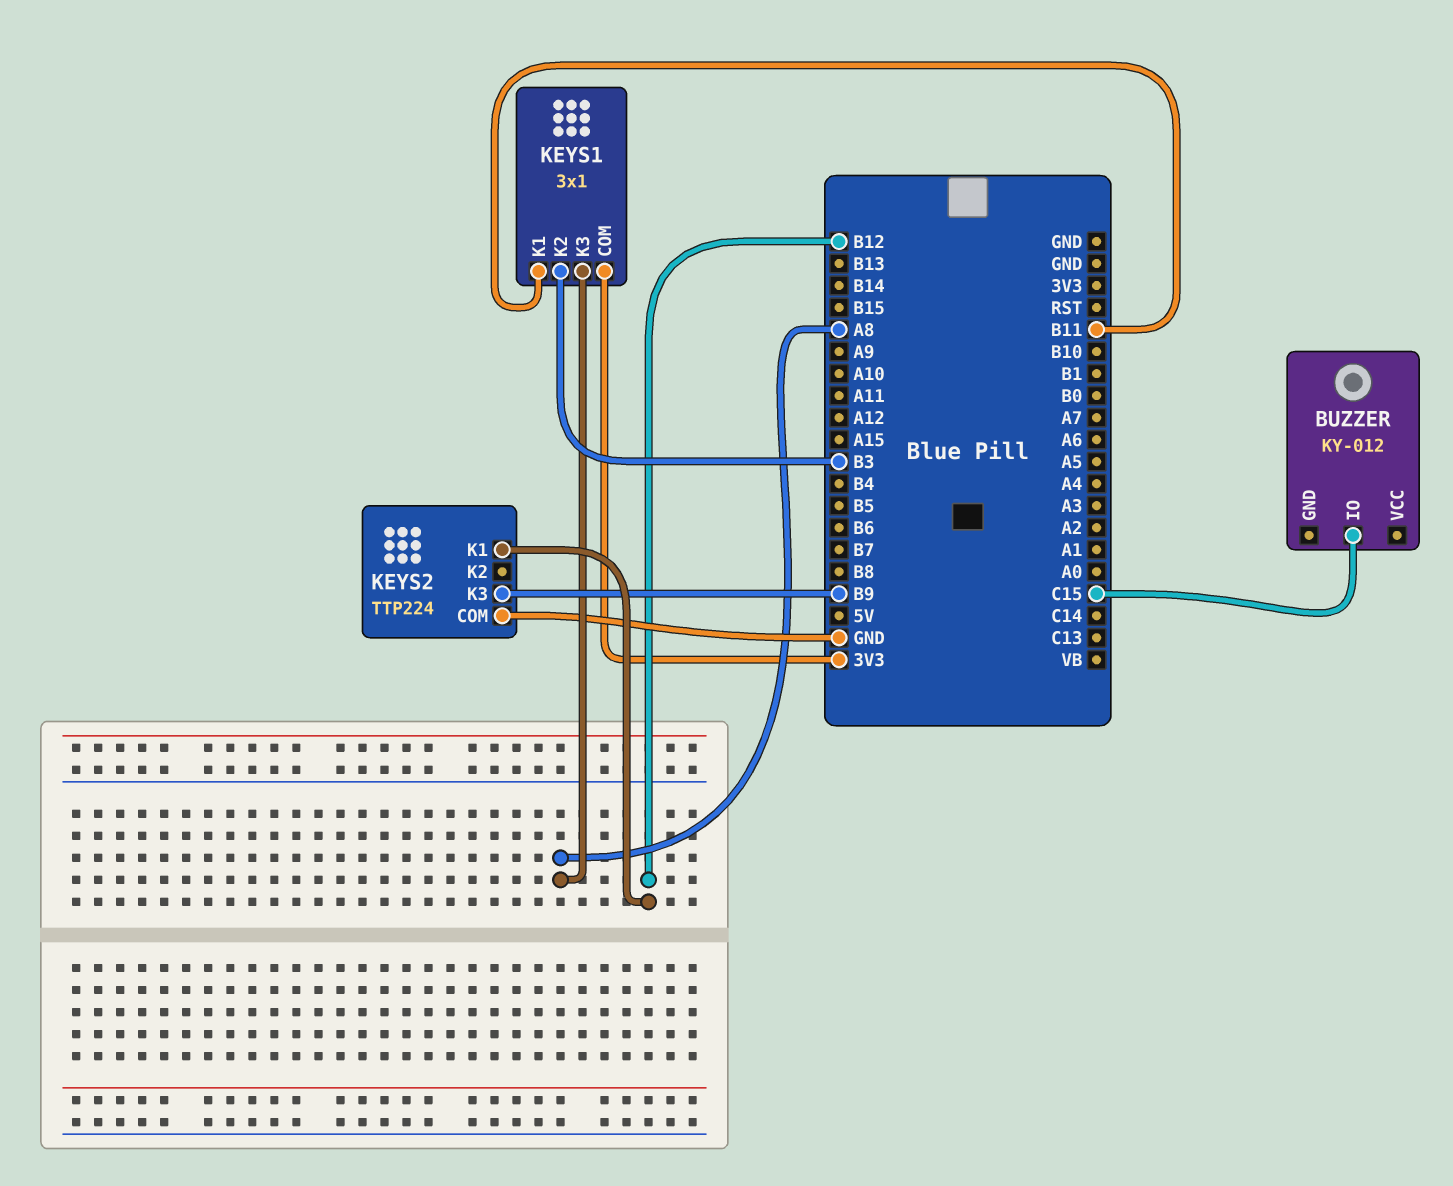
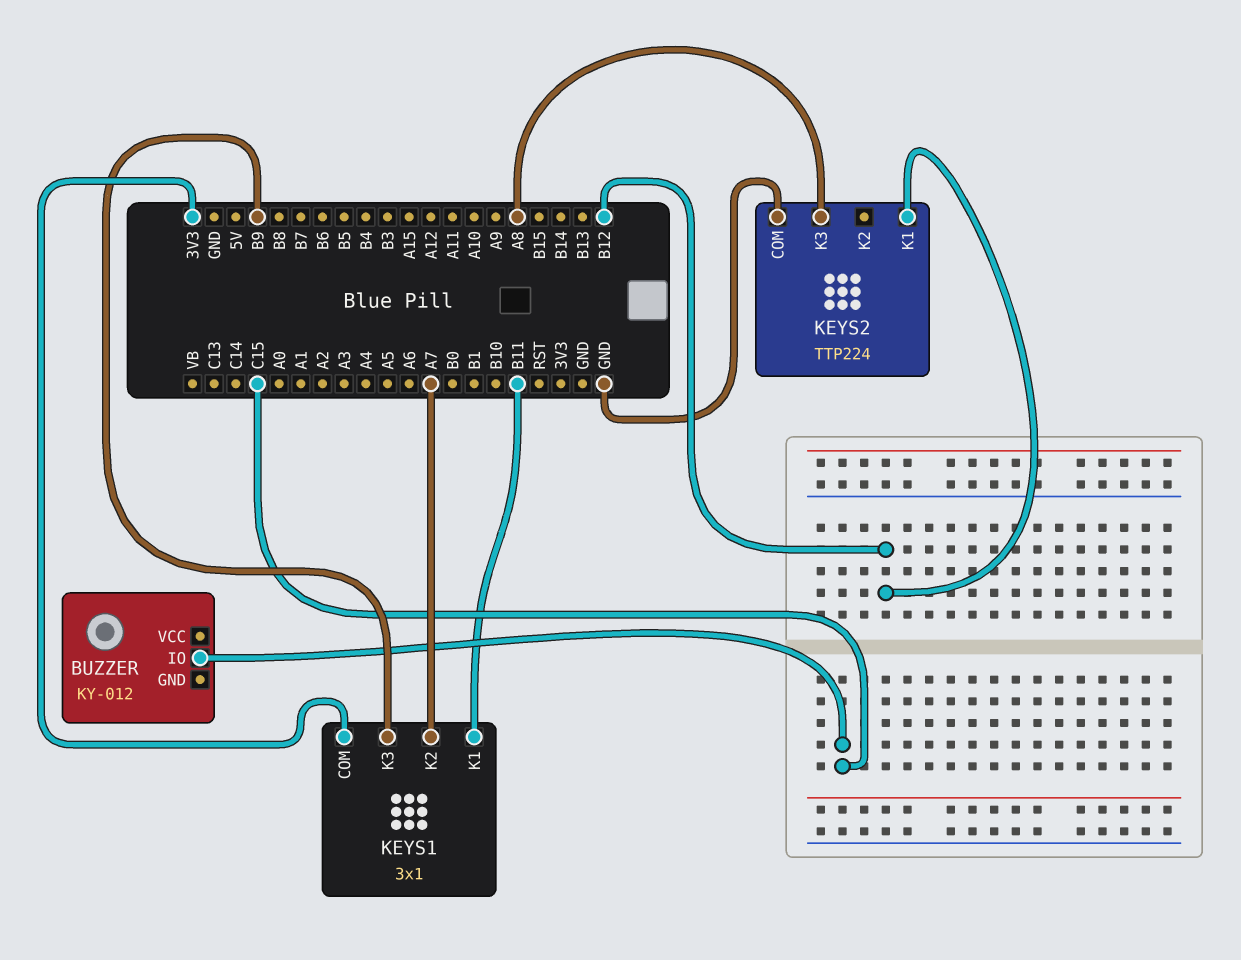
KEYS1 pin K2: B3 -> A7
KEYS1 pin K3: A8 -> B9
KEYS2 pin K3: B9 -> A8

